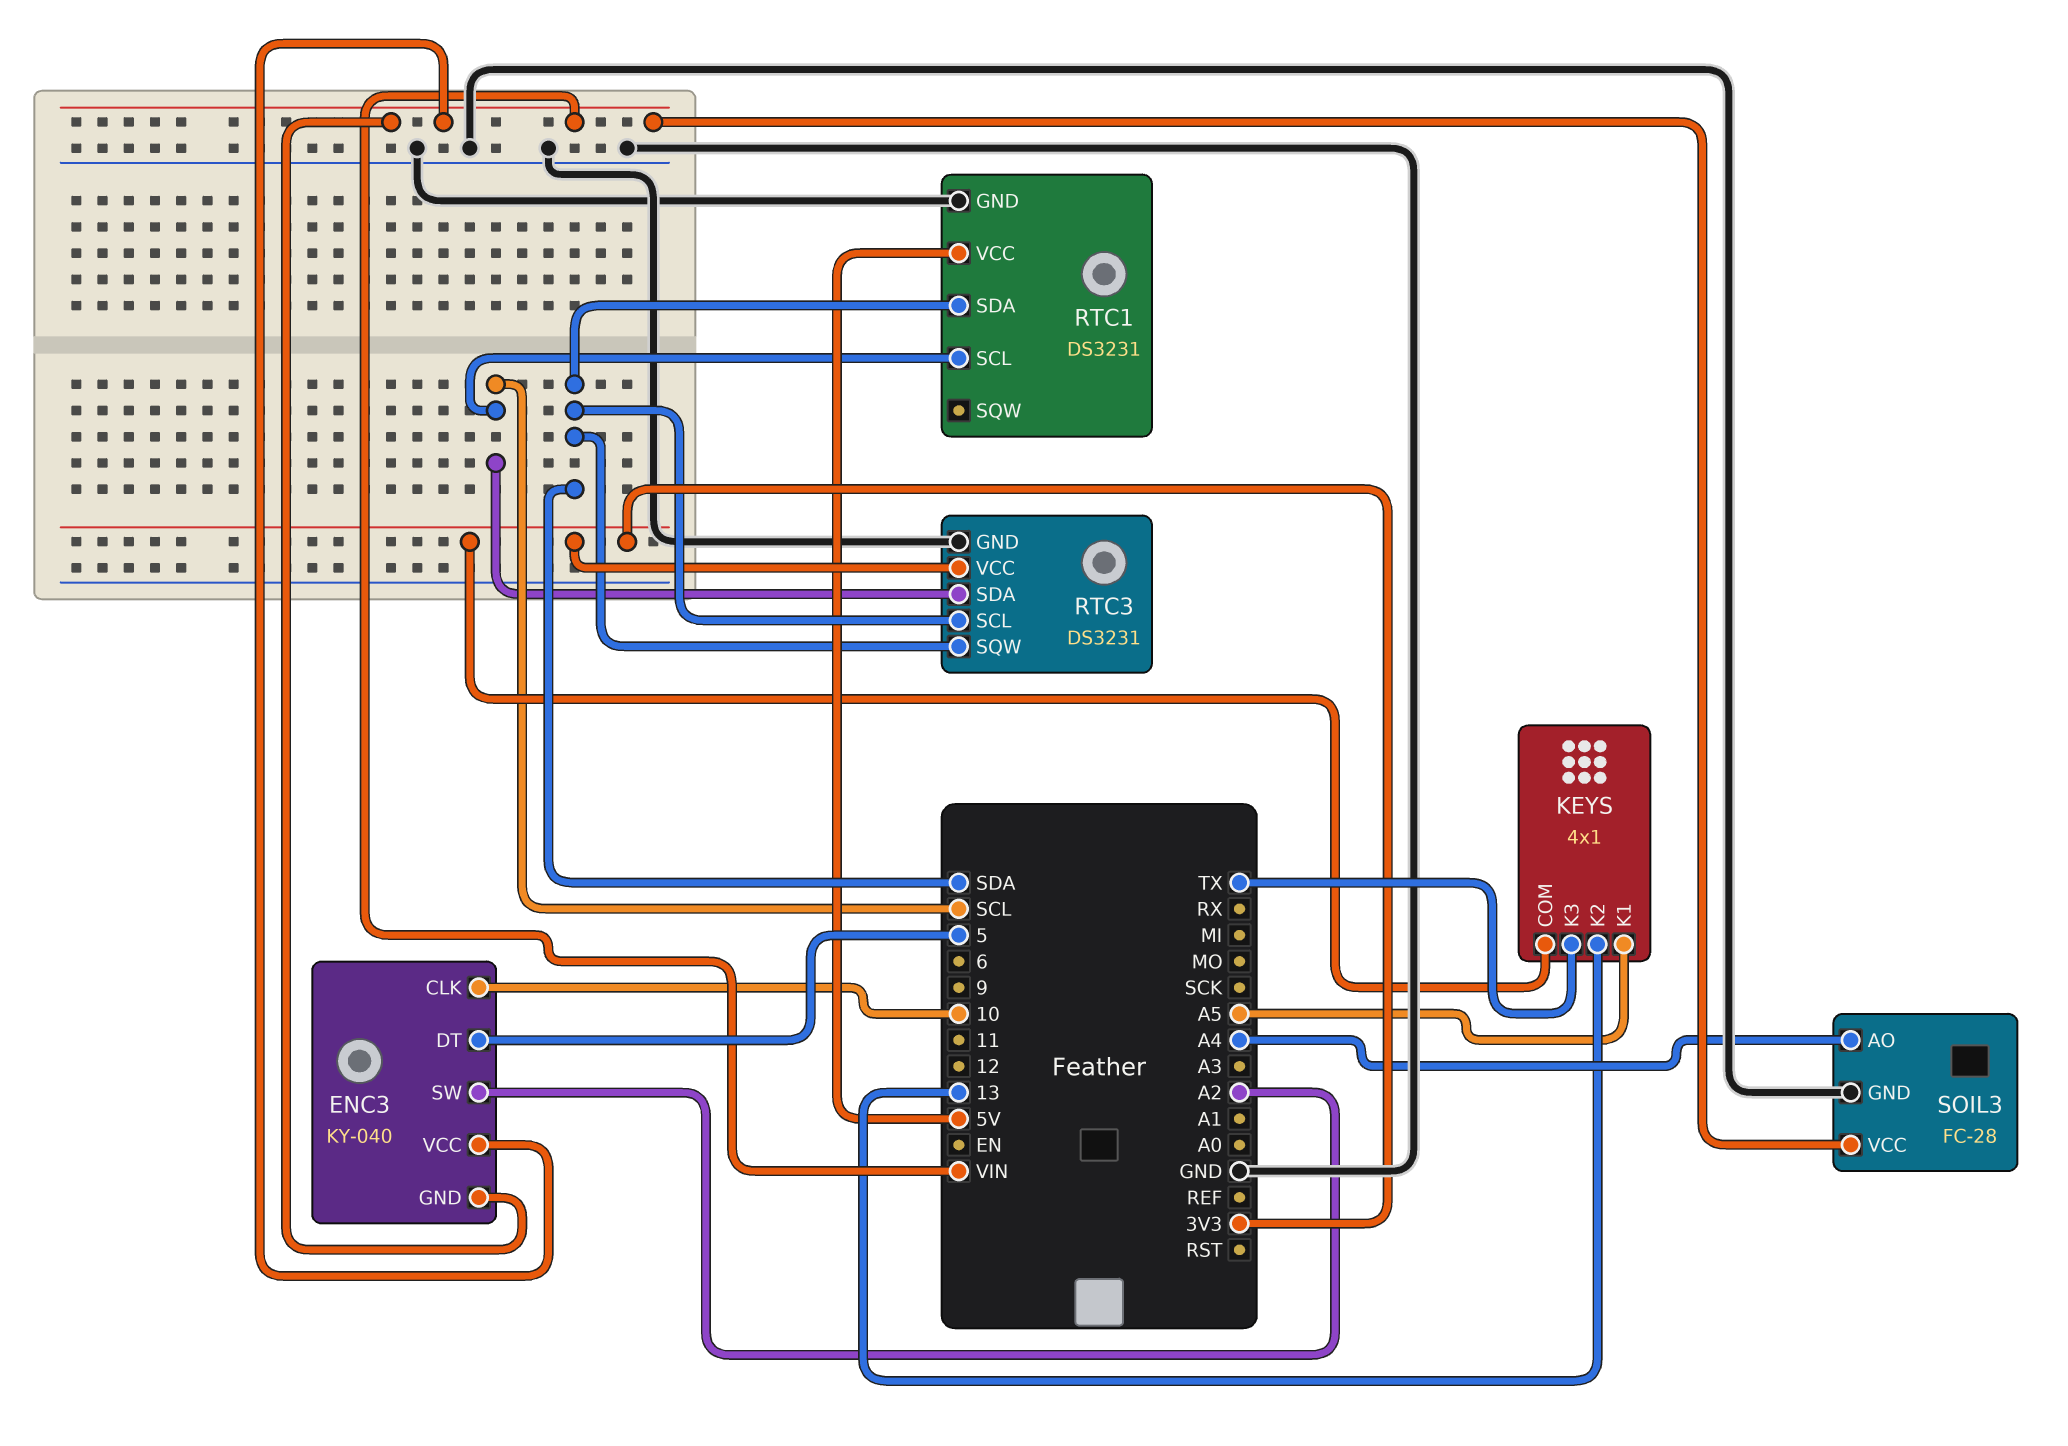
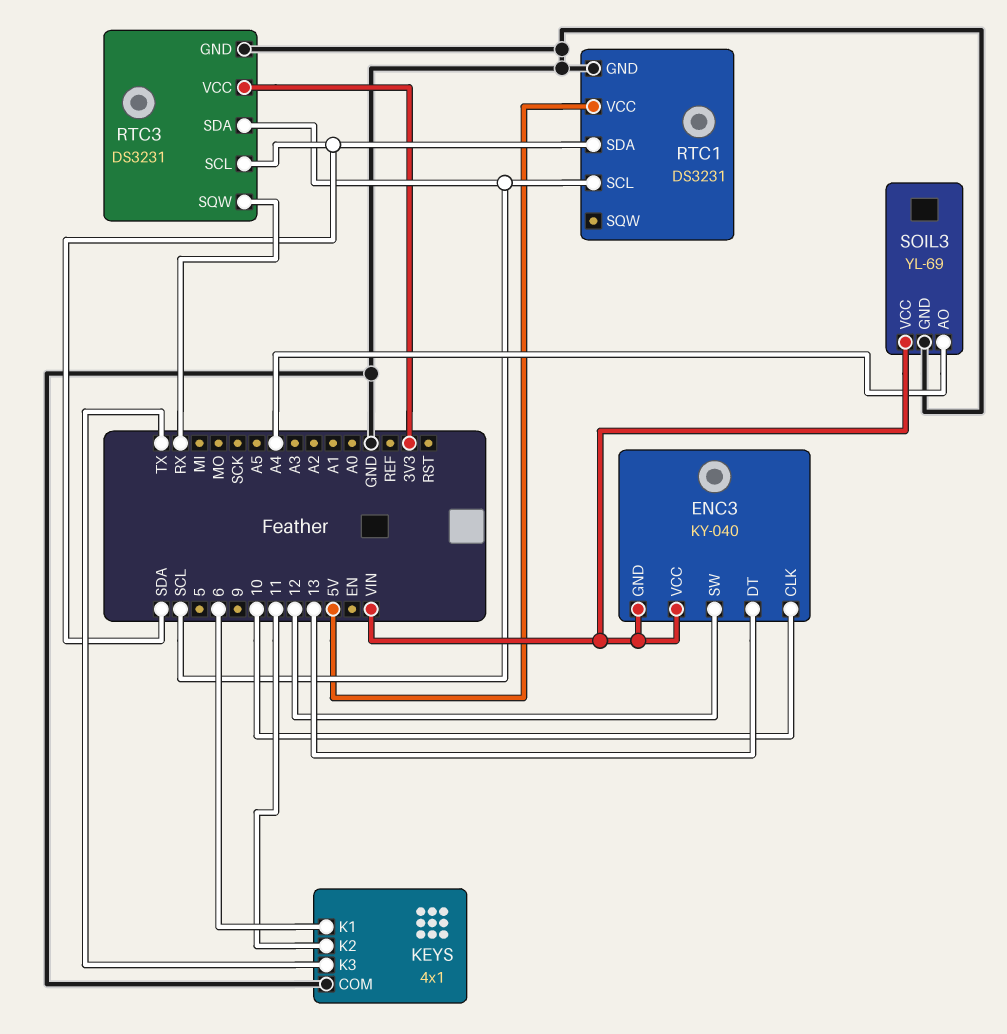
ENC3 pin DT: 5 -> 13
ENC3 pin SW: A2 -> 12
KEYS pin COM: 3V3 -> GND
KEYS pin K1: A5 -> 6
KEYS pin K2: 13 -> 11
RTC3 pin SQW: SDA -> RX
SOIL3: FC-28 -> YL-69

